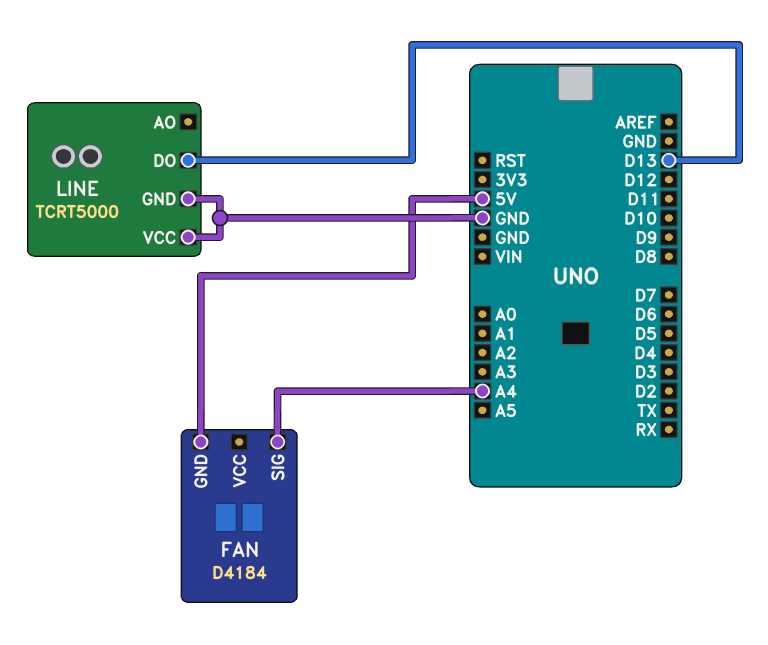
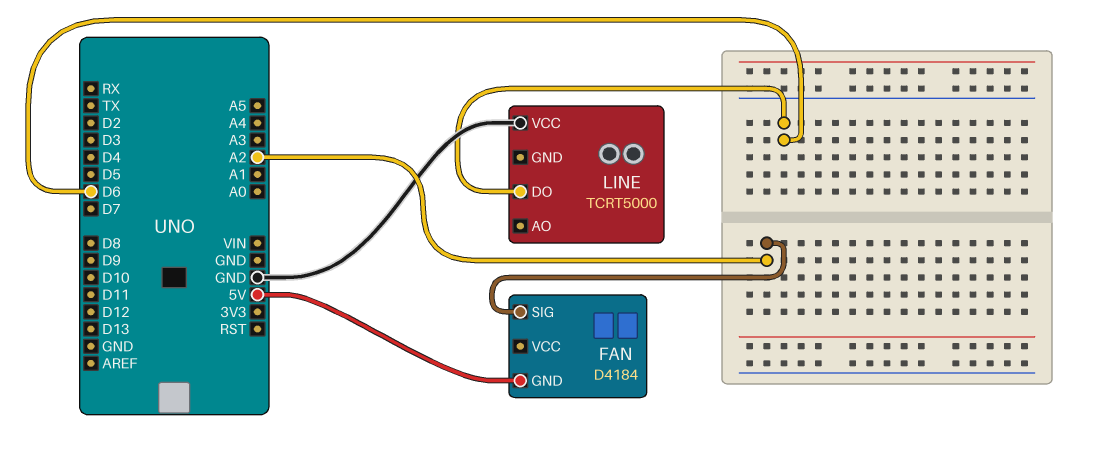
FAN pin SIG: A4 -> A2
LINE pin DO: D13 -> D6
LINE pin GND: GND -> none

